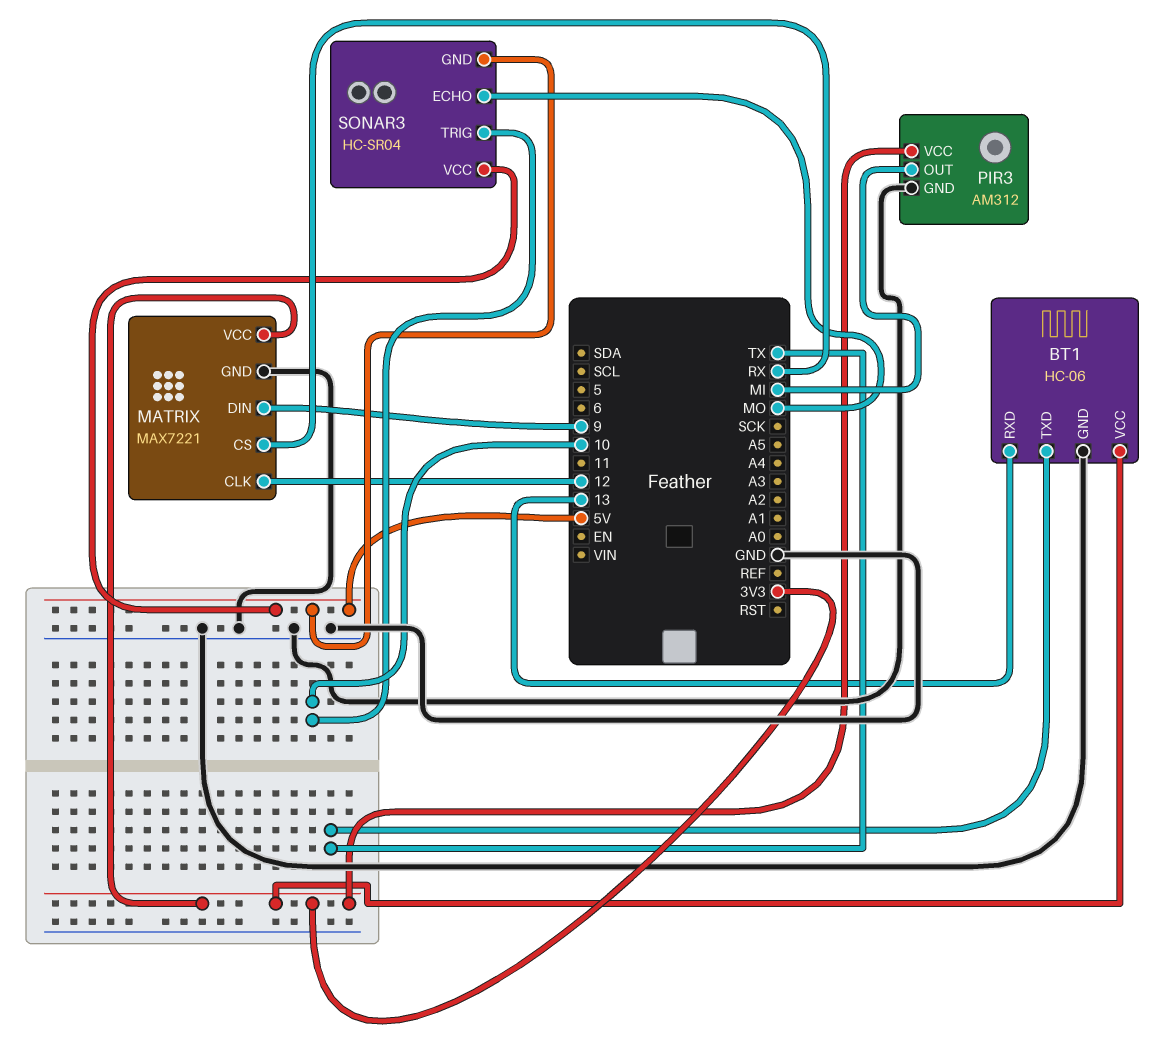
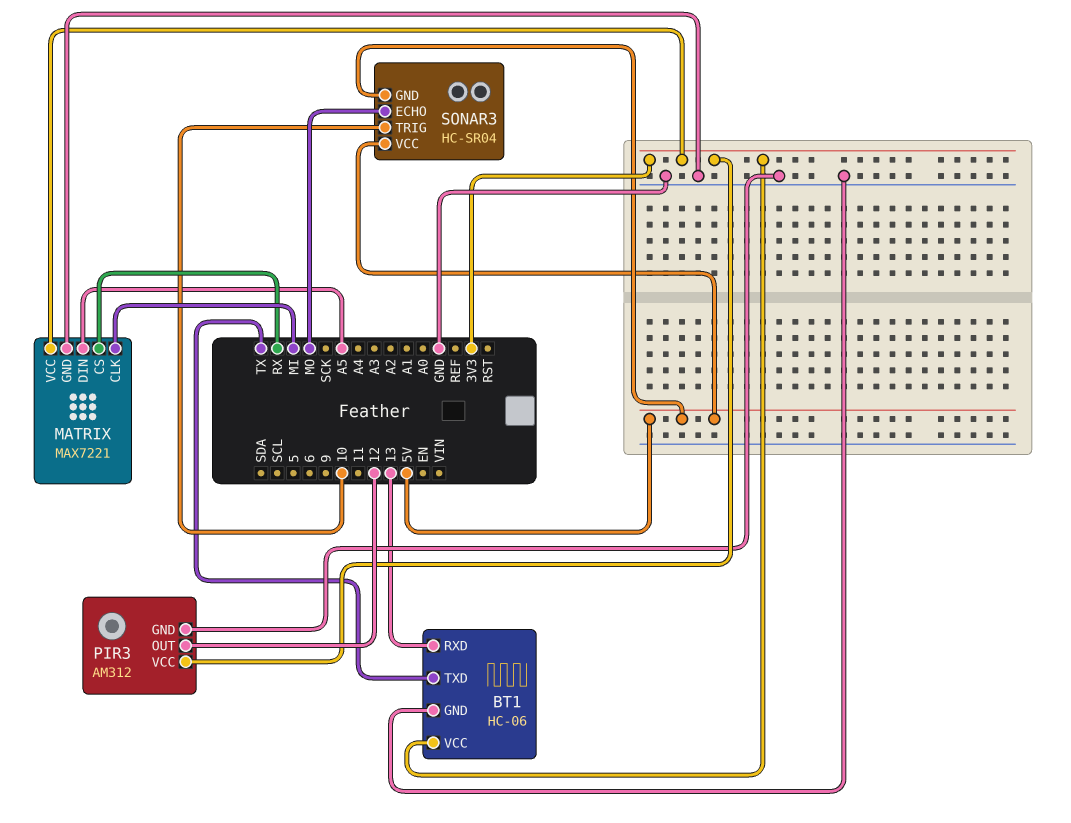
MATRIX pin CLK: 12 -> MI
MATRIX pin DIN: 9 -> A5
PIR3 pin OUT: MI -> 12

